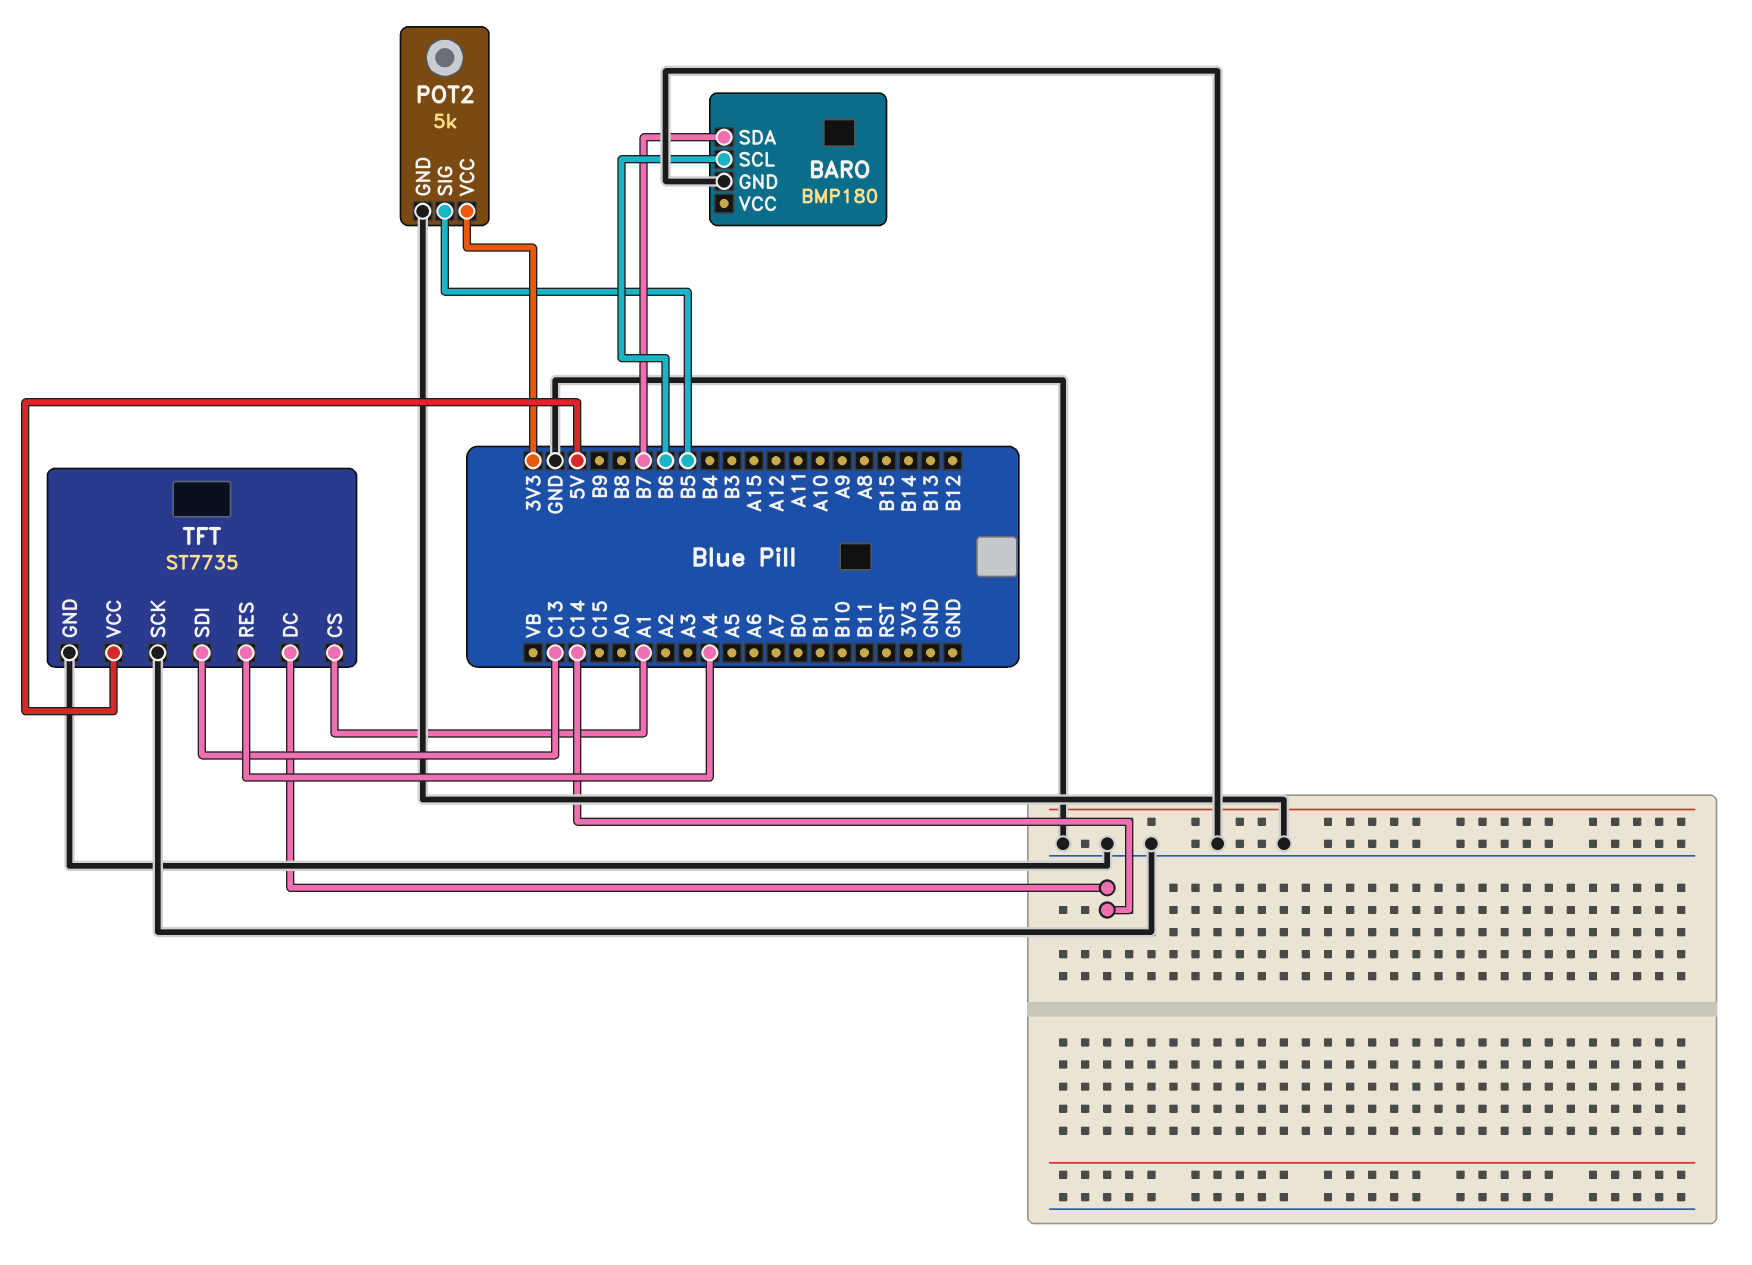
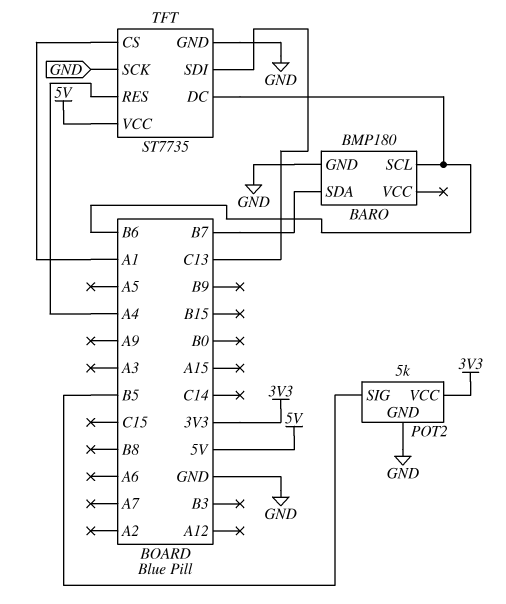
TFT pin DC: C14 -> B6

